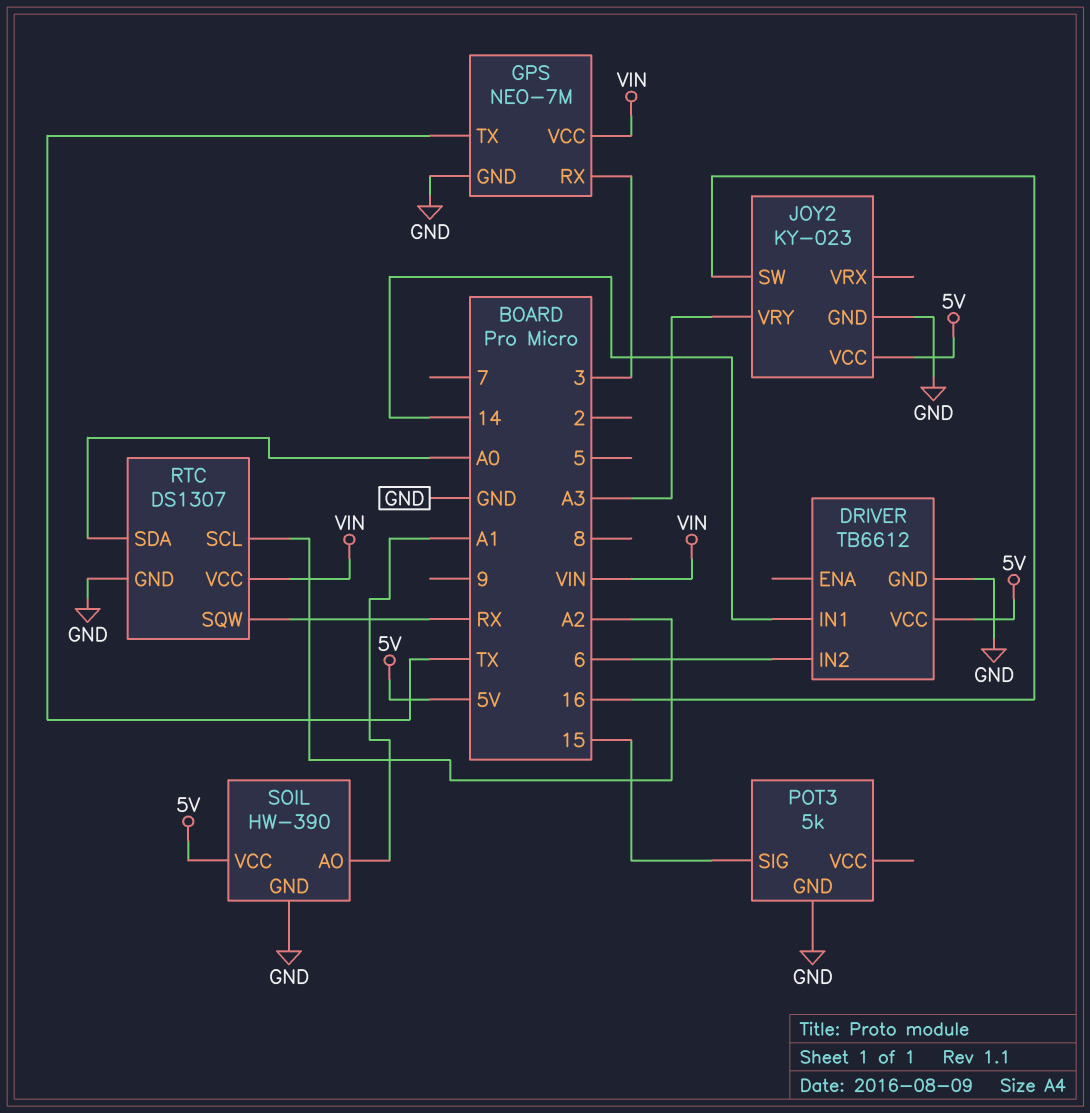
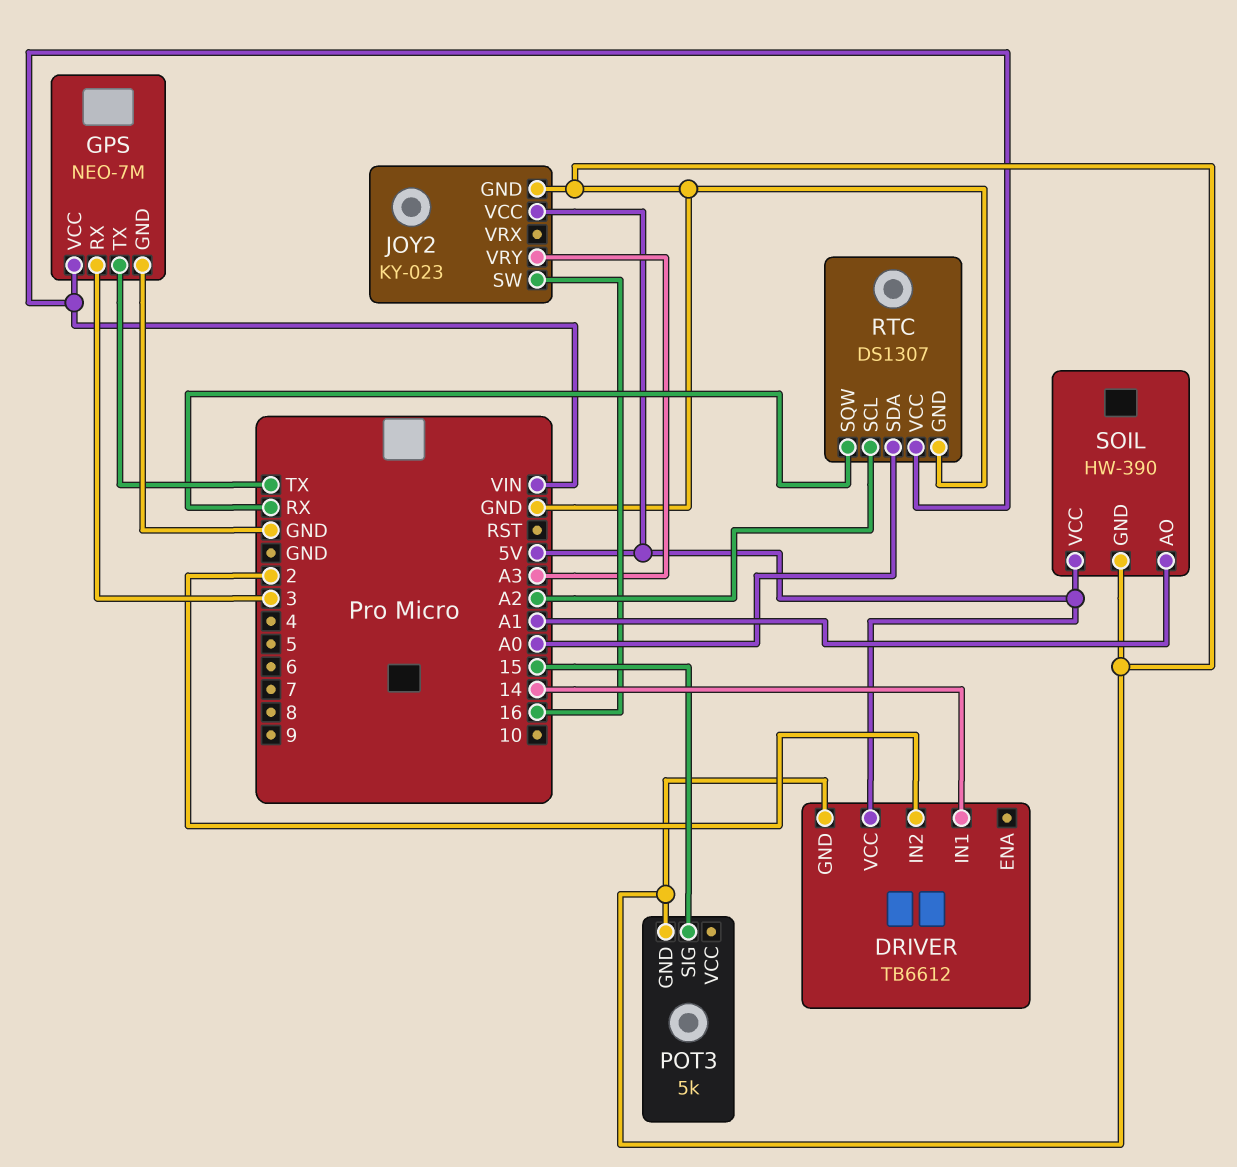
DRIVER pin IN2: 6 -> 2

